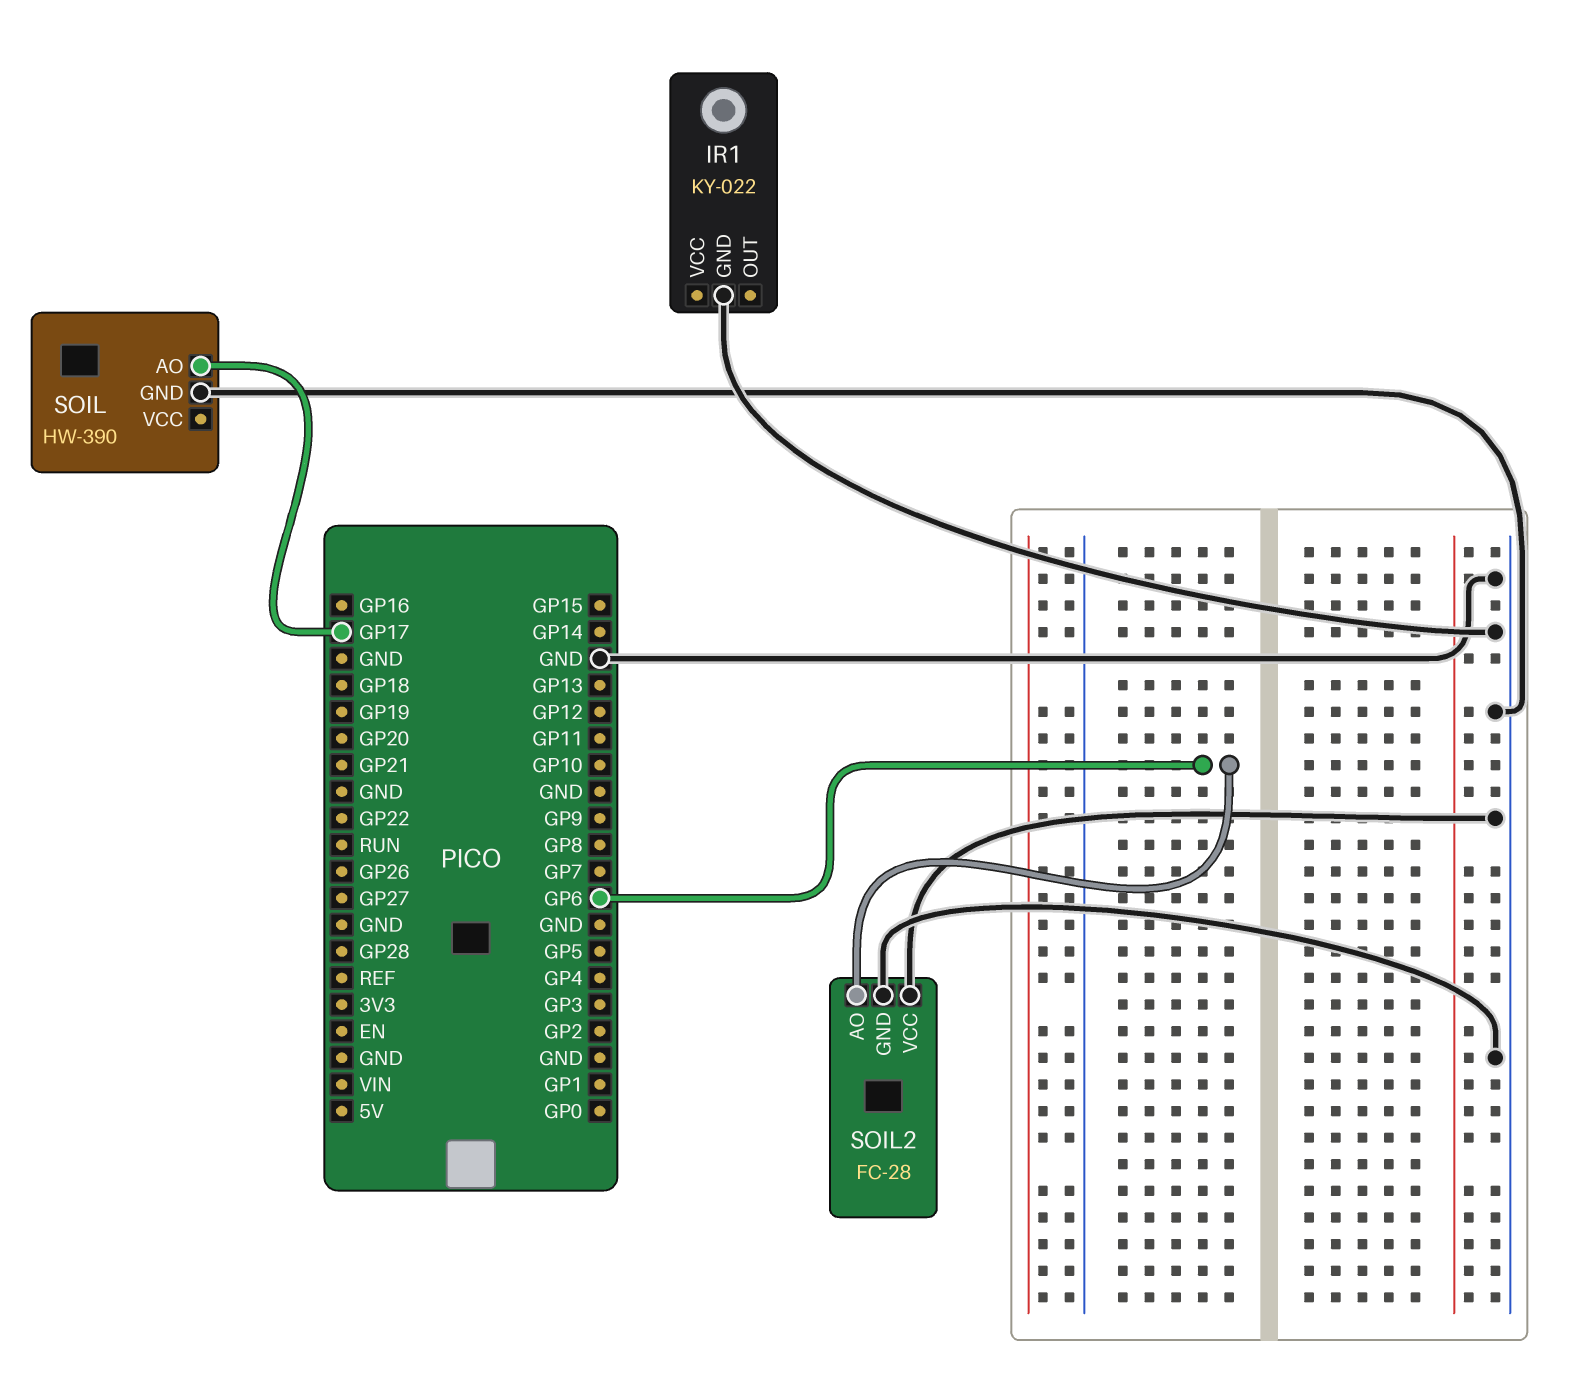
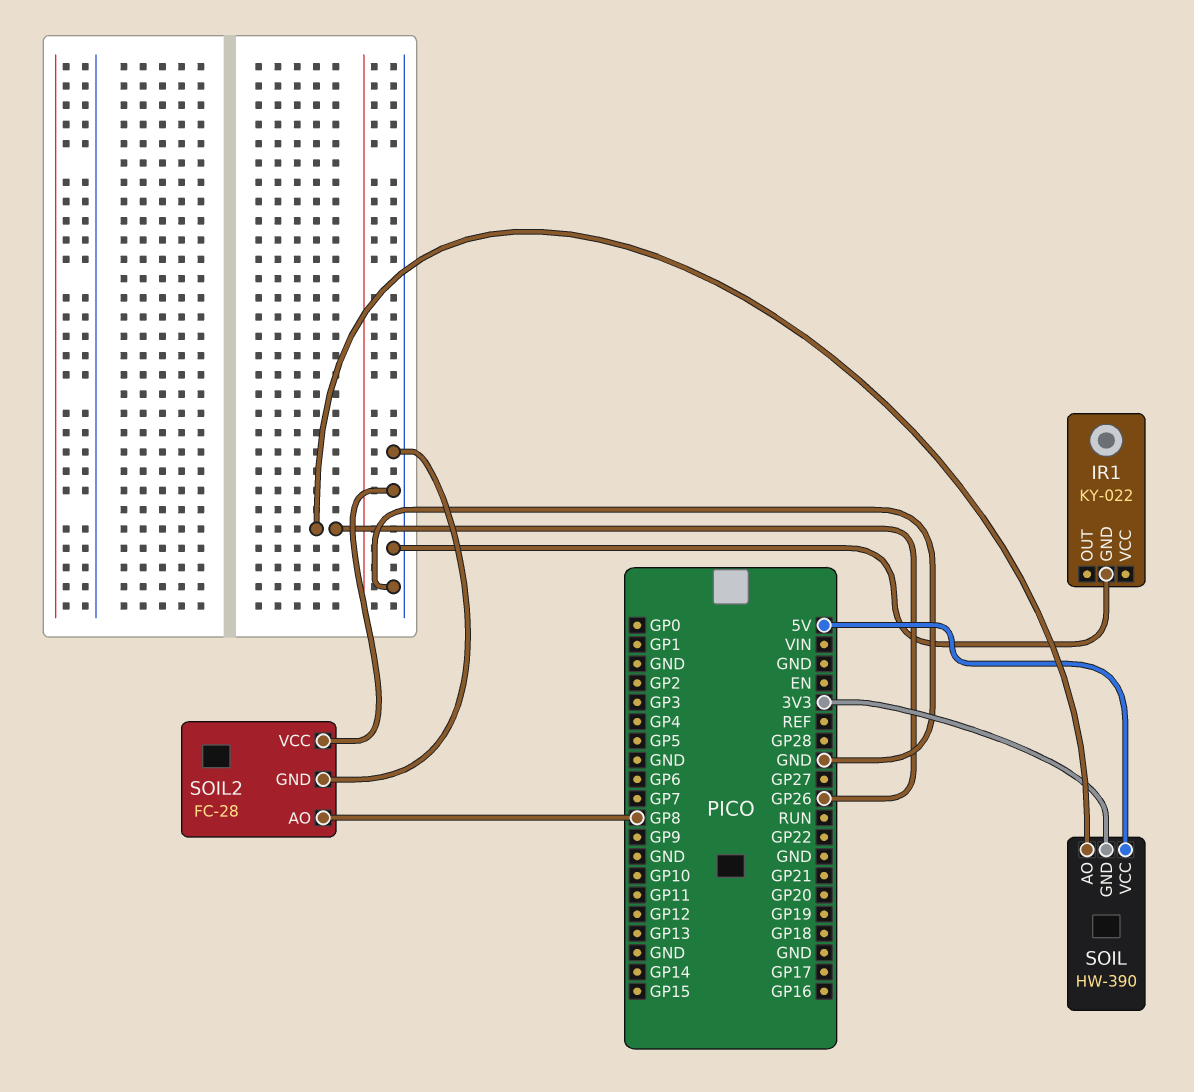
SOIL pin AO: GP17 -> GP26
SOIL pin GND: GND -> 3V3
SOIL pin VCC: none -> 5V
SOIL2 pin AO: GP6 -> GP8

